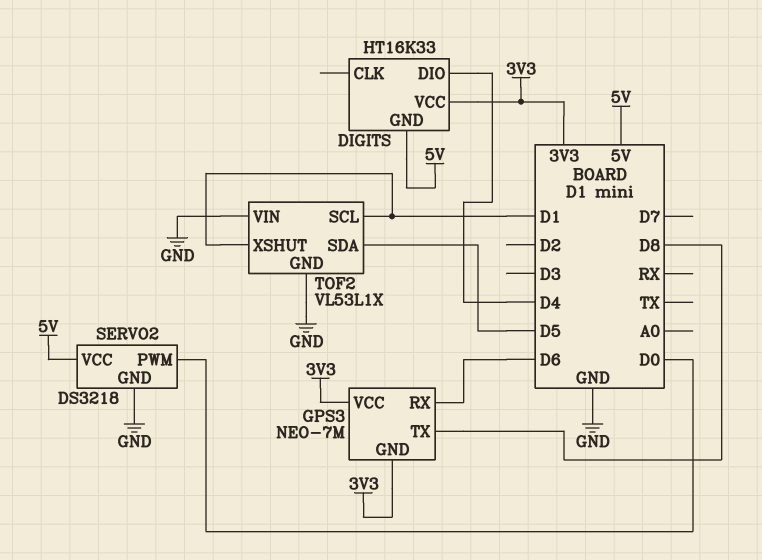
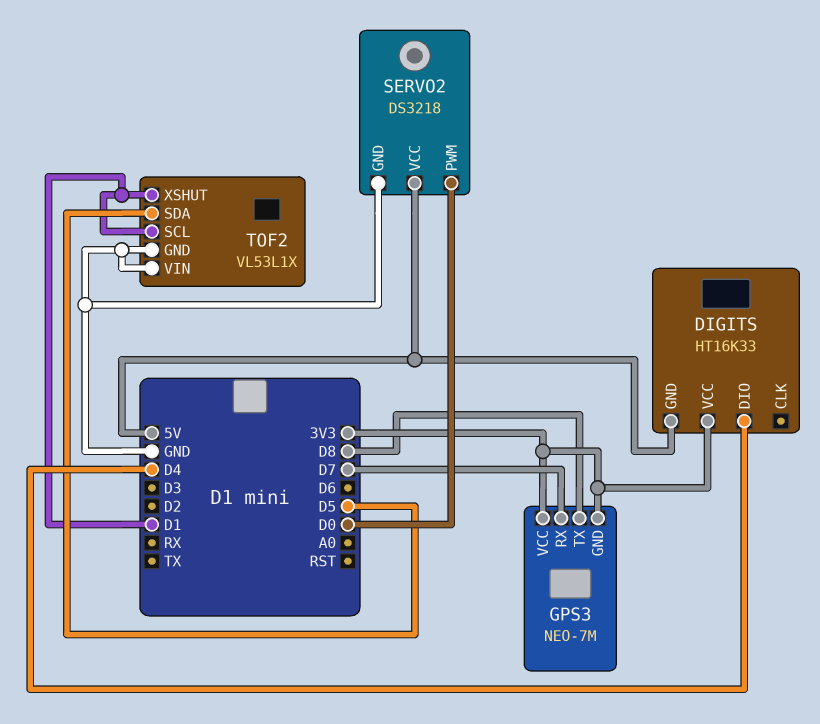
GPS3 pin RX: D6 -> D7

